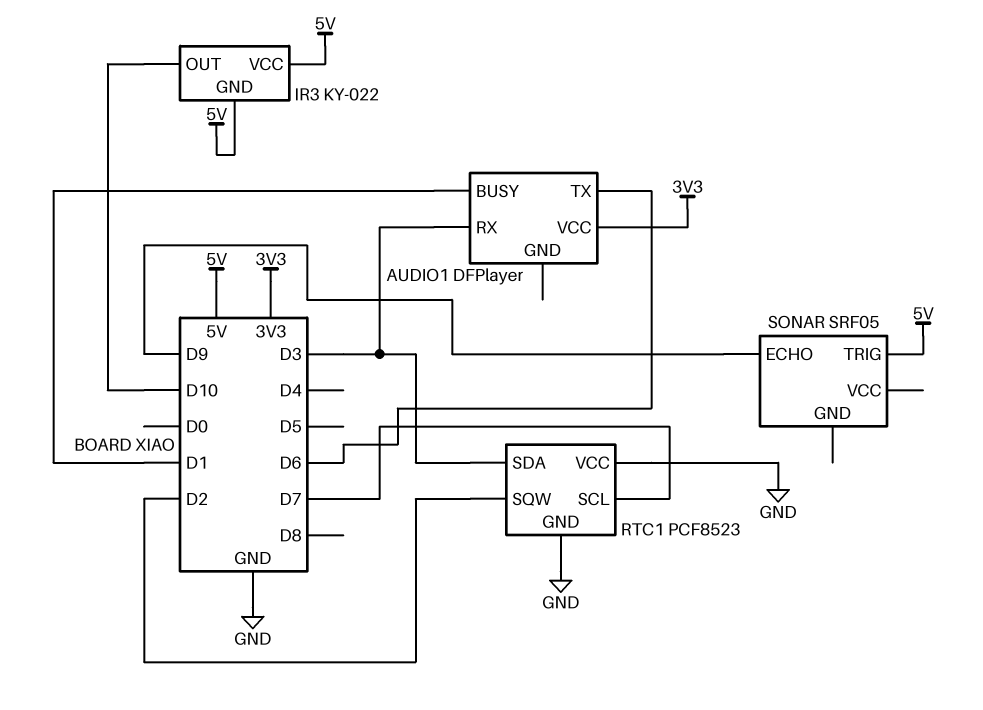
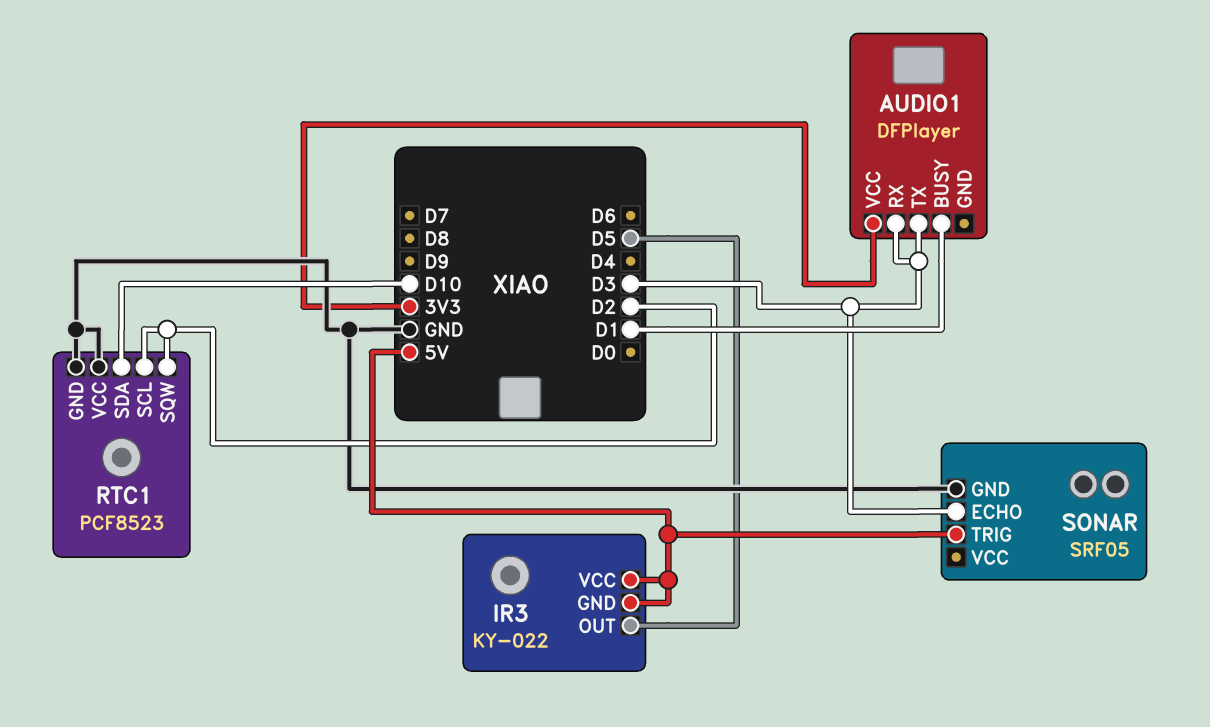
AUDIO1 pin TX: D6 -> D3
IR3 pin OUT: D10 -> D5
RTC1 pin SCL: D7 -> D2
RTC1 pin SDA: D3 -> D10
SONAR pin ECHO: D9 -> D3
SONAR pin GND: none -> GND

